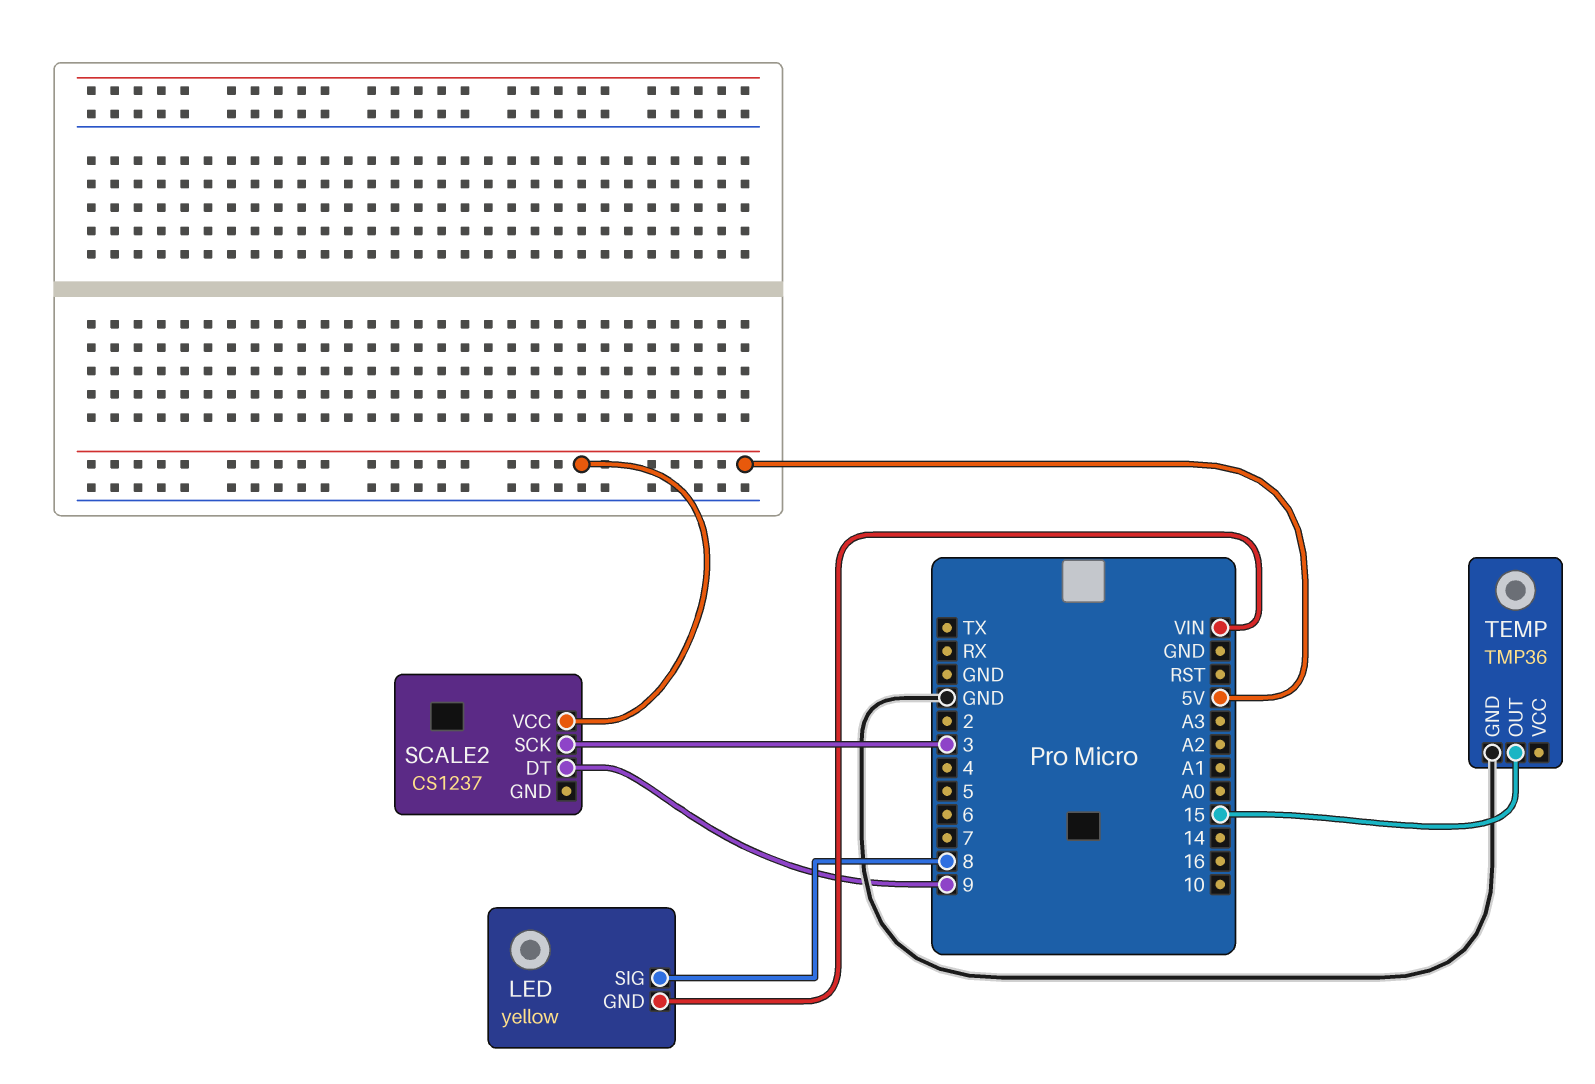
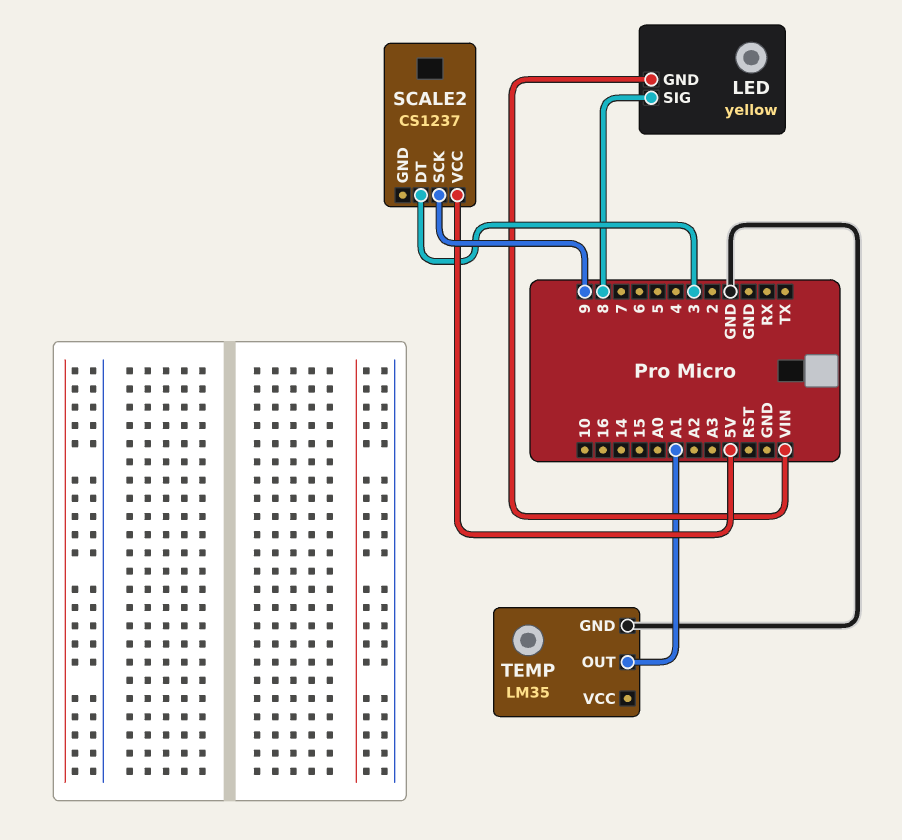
SCALE2 pin DT: 9 -> 3
SCALE2 pin SCK: 3 -> 9
TEMP: TMP36 -> LM35
TEMP pin OUT: 15 -> A1

